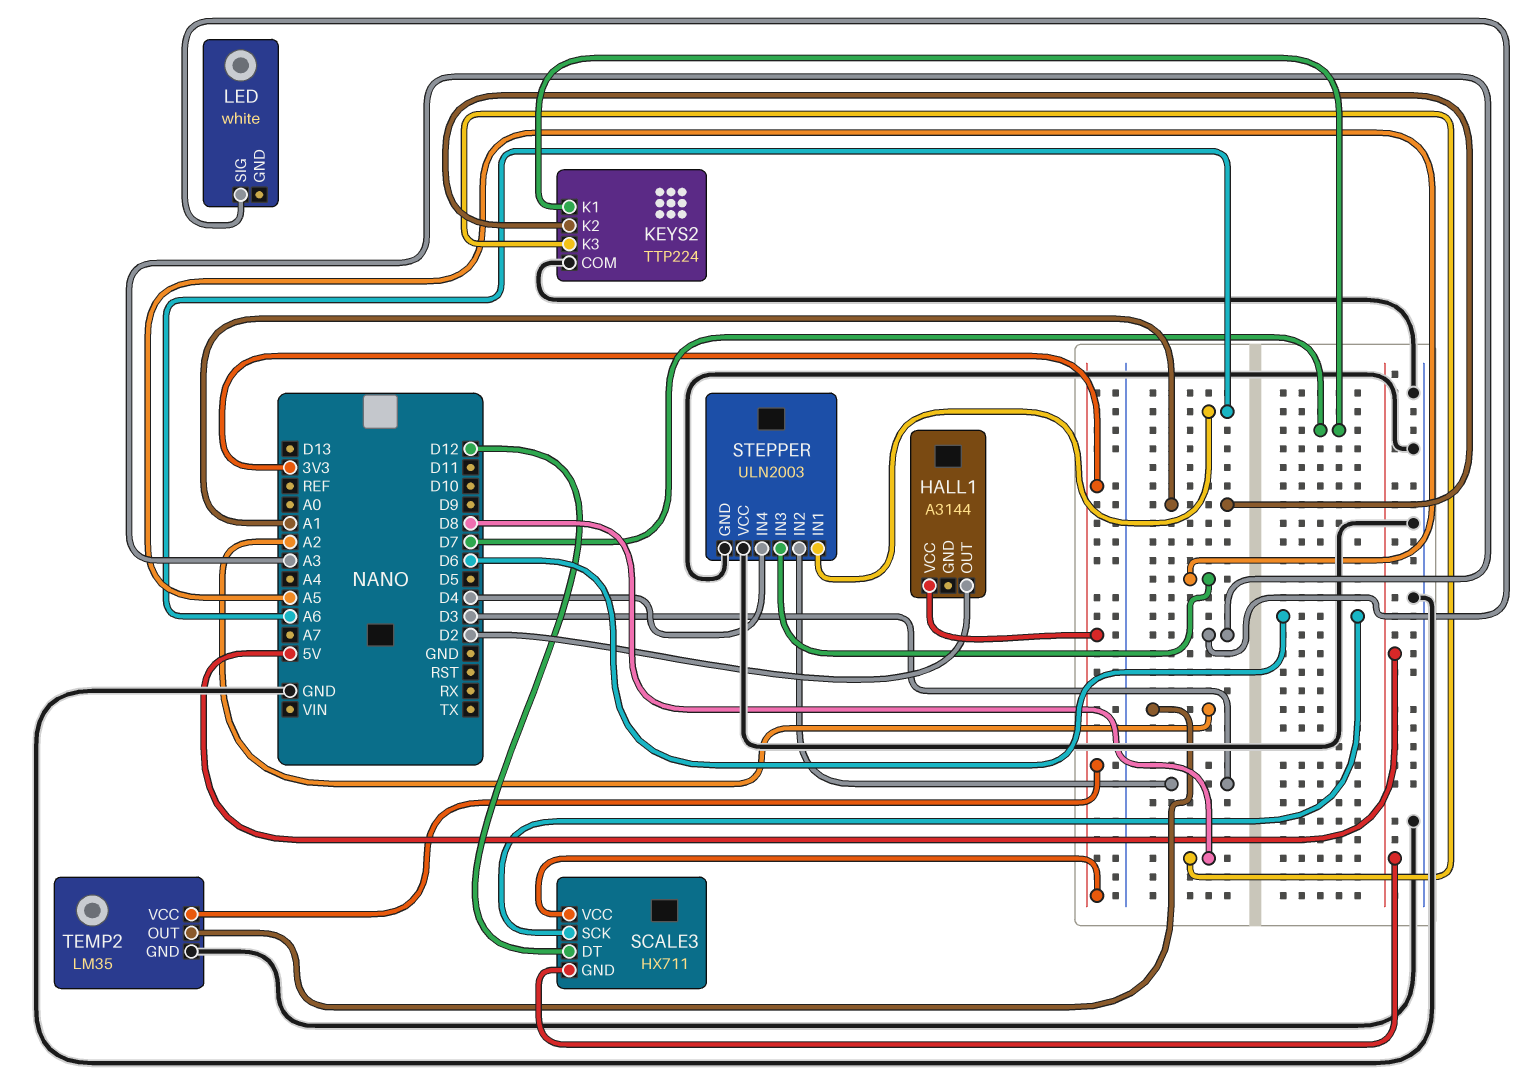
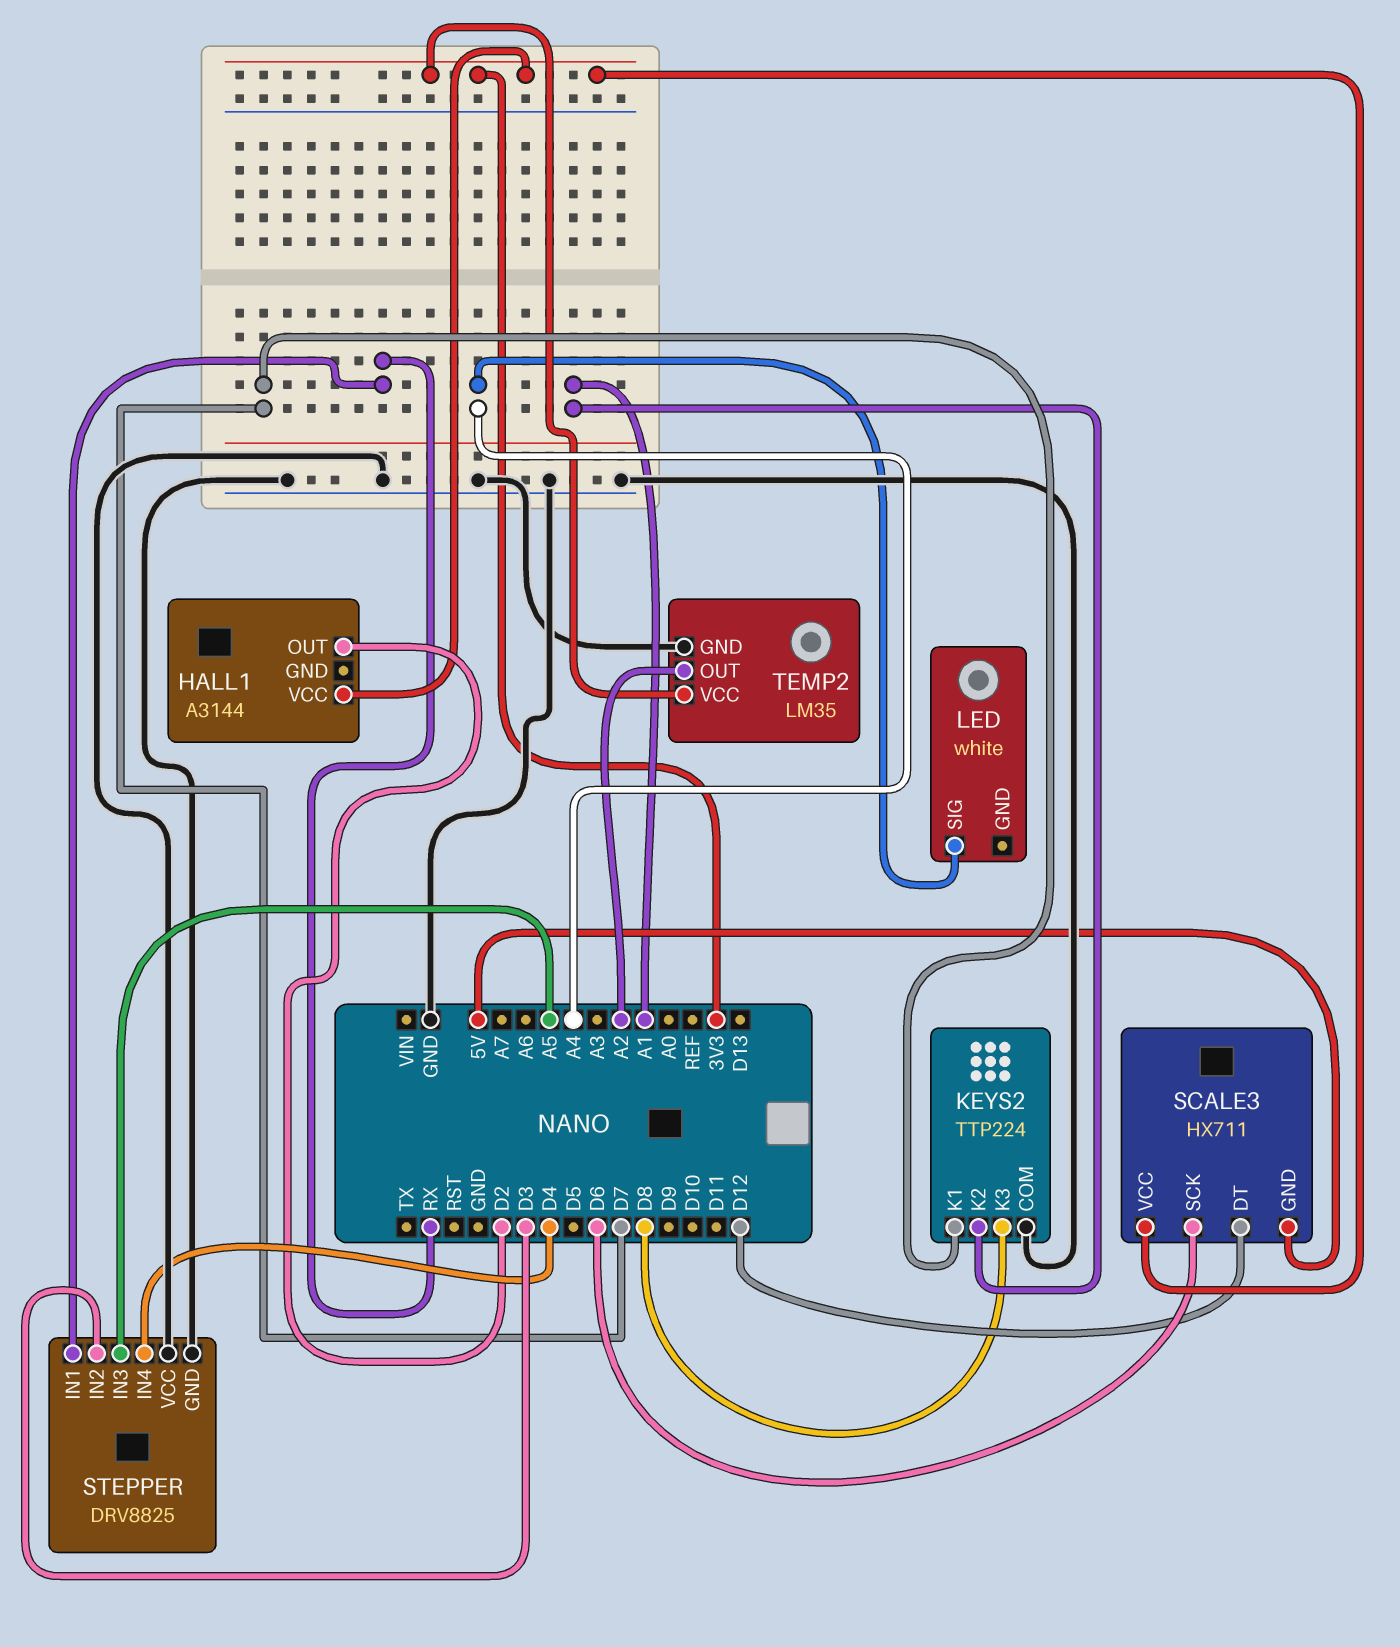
LED pin SIG: A3 -> A4
STEPPER: ULN2003 -> DRV8825
STEPPER pin IN1: A6 -> RX

